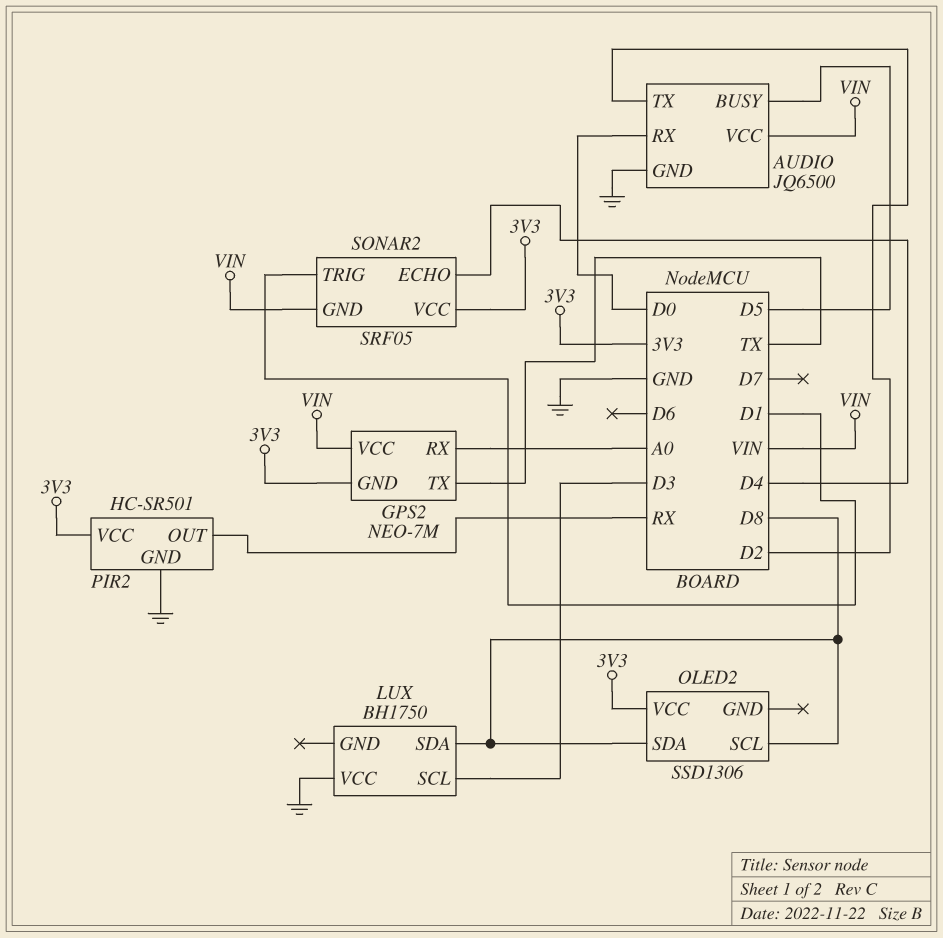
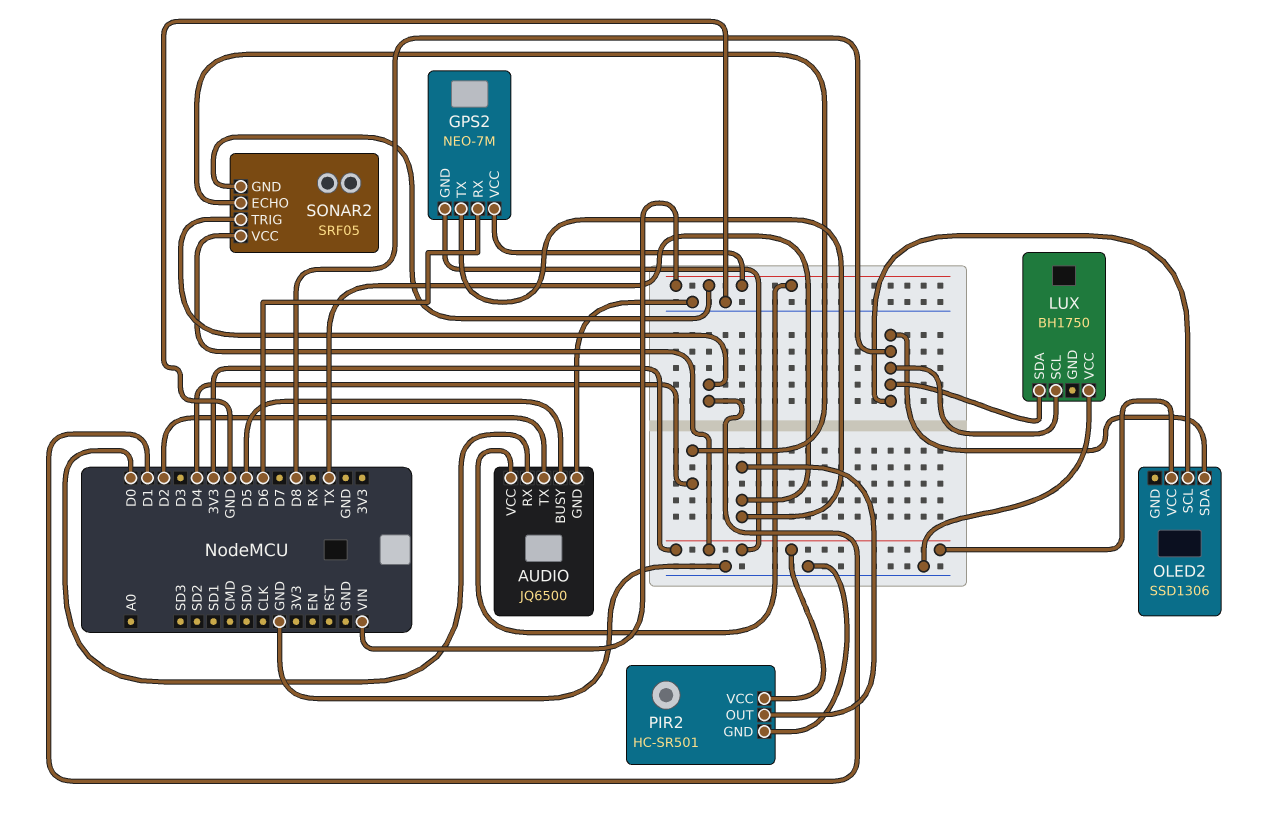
GPS2 pin RX: A0 -> D6
LUX pin SCL: D3 -> D8
PIR2 pin OUT: RX -> TX

